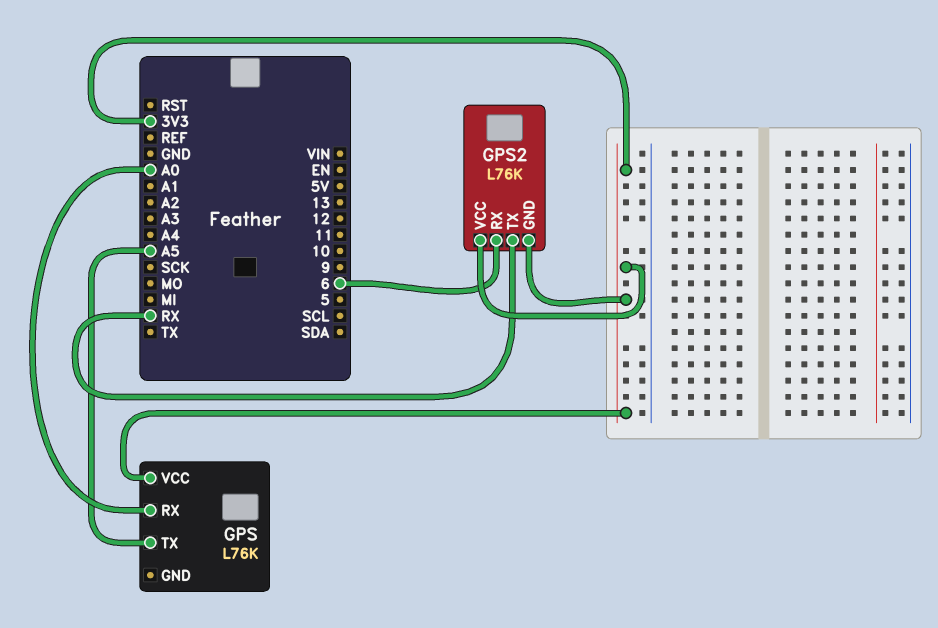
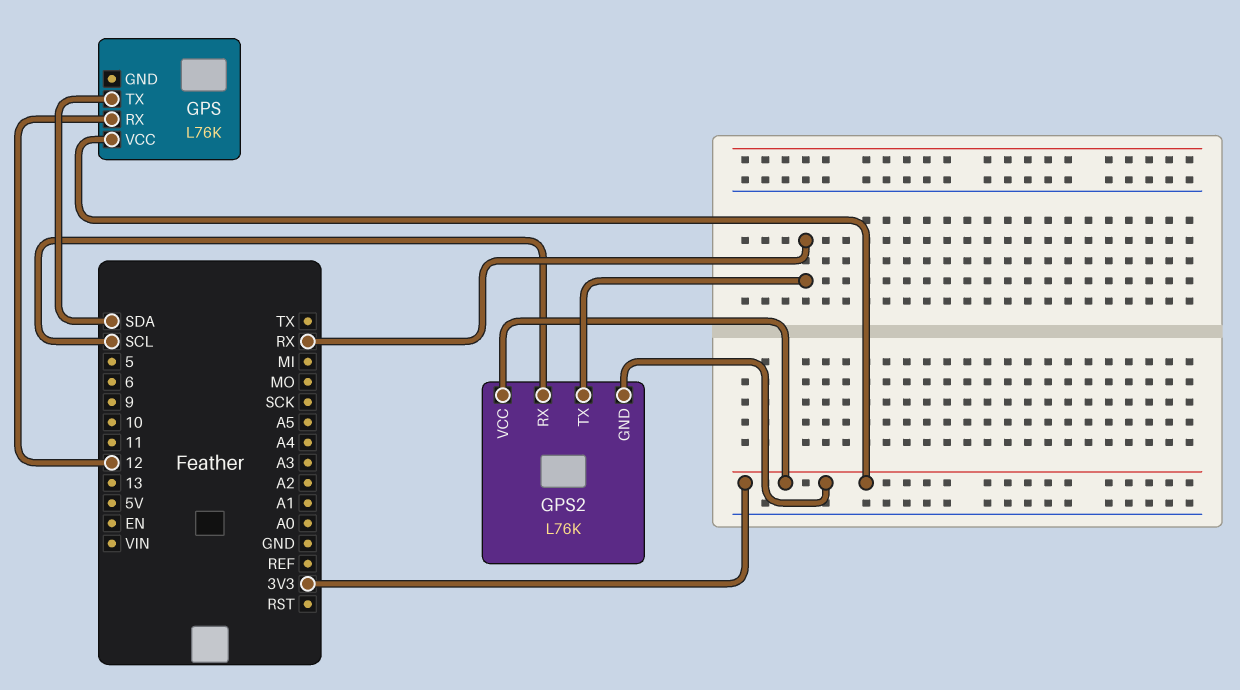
GPS pin RX: A0 -> 12
GPS pin TX: A5 -> SDA
GPS2 pin RX: 6 -> SCL

